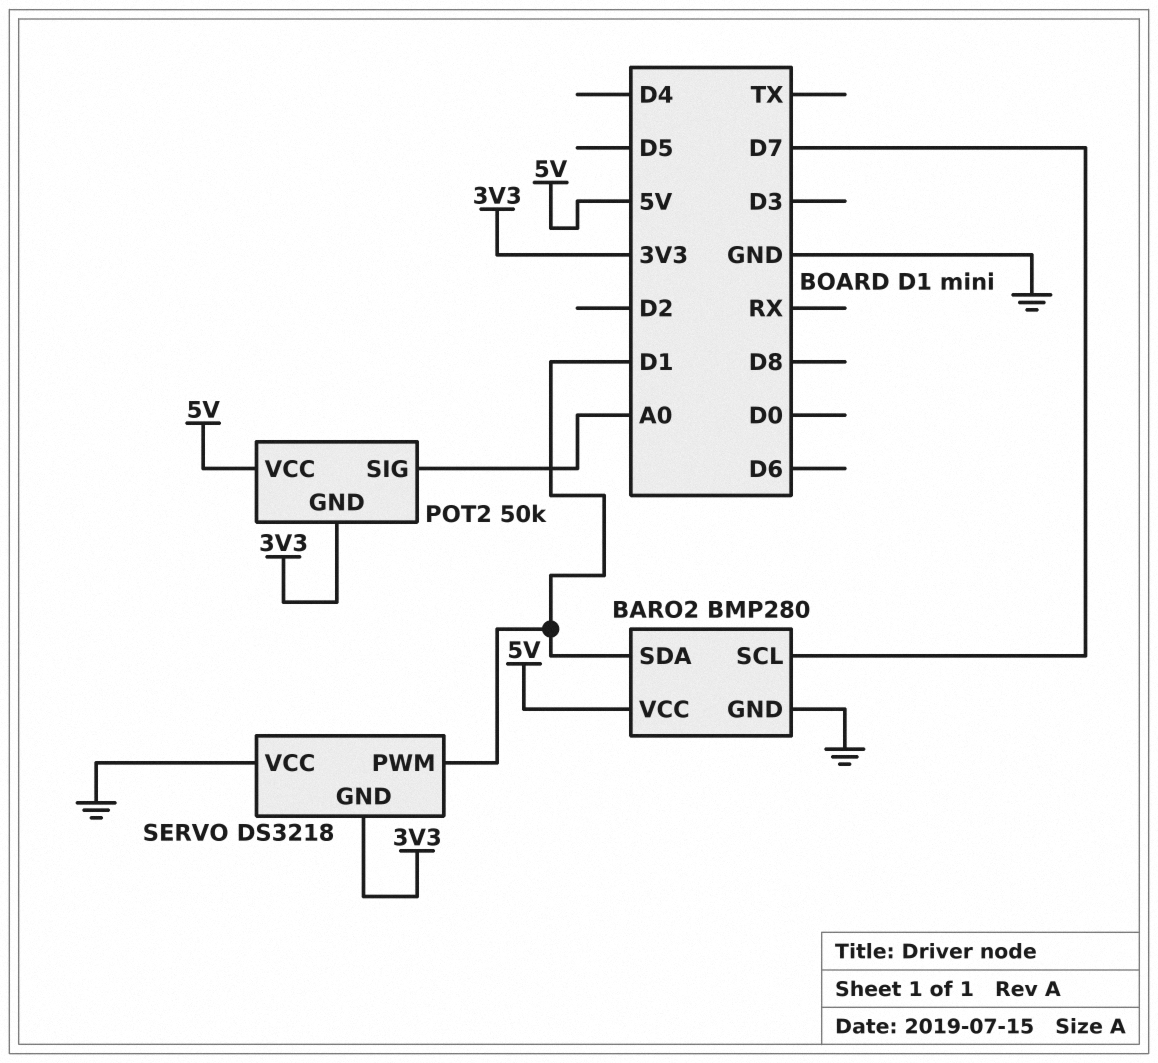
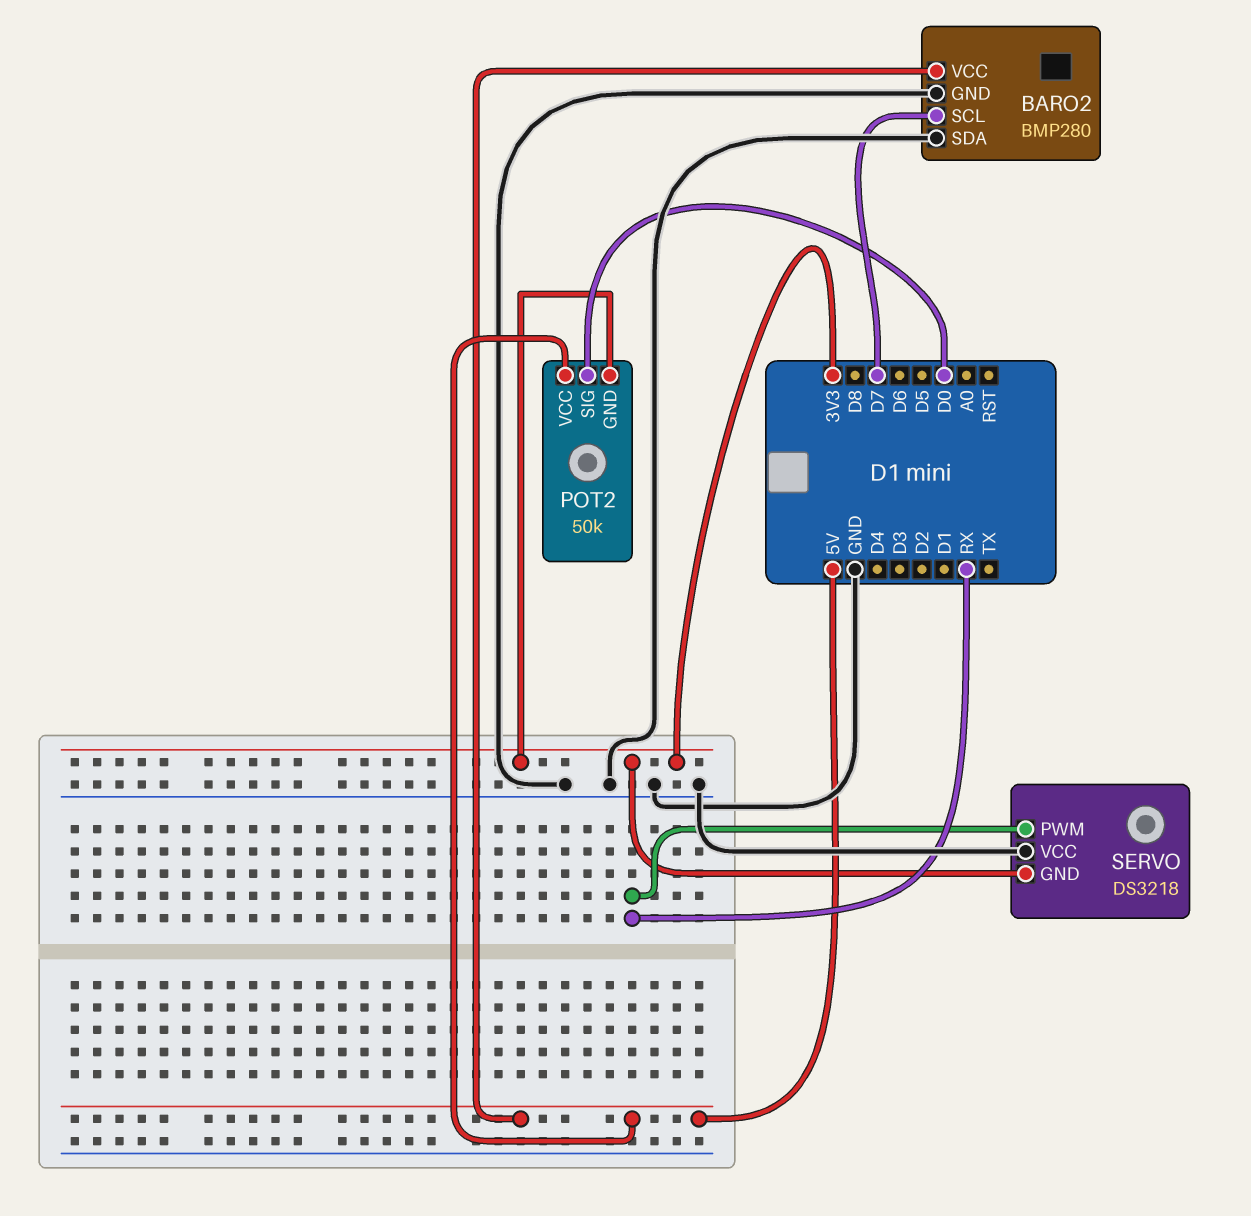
BARO2 pin SDA: D1 -> GND
POT2 pin SIG: A0 -> D0
SERVO pin PWM: D1 -> RX

